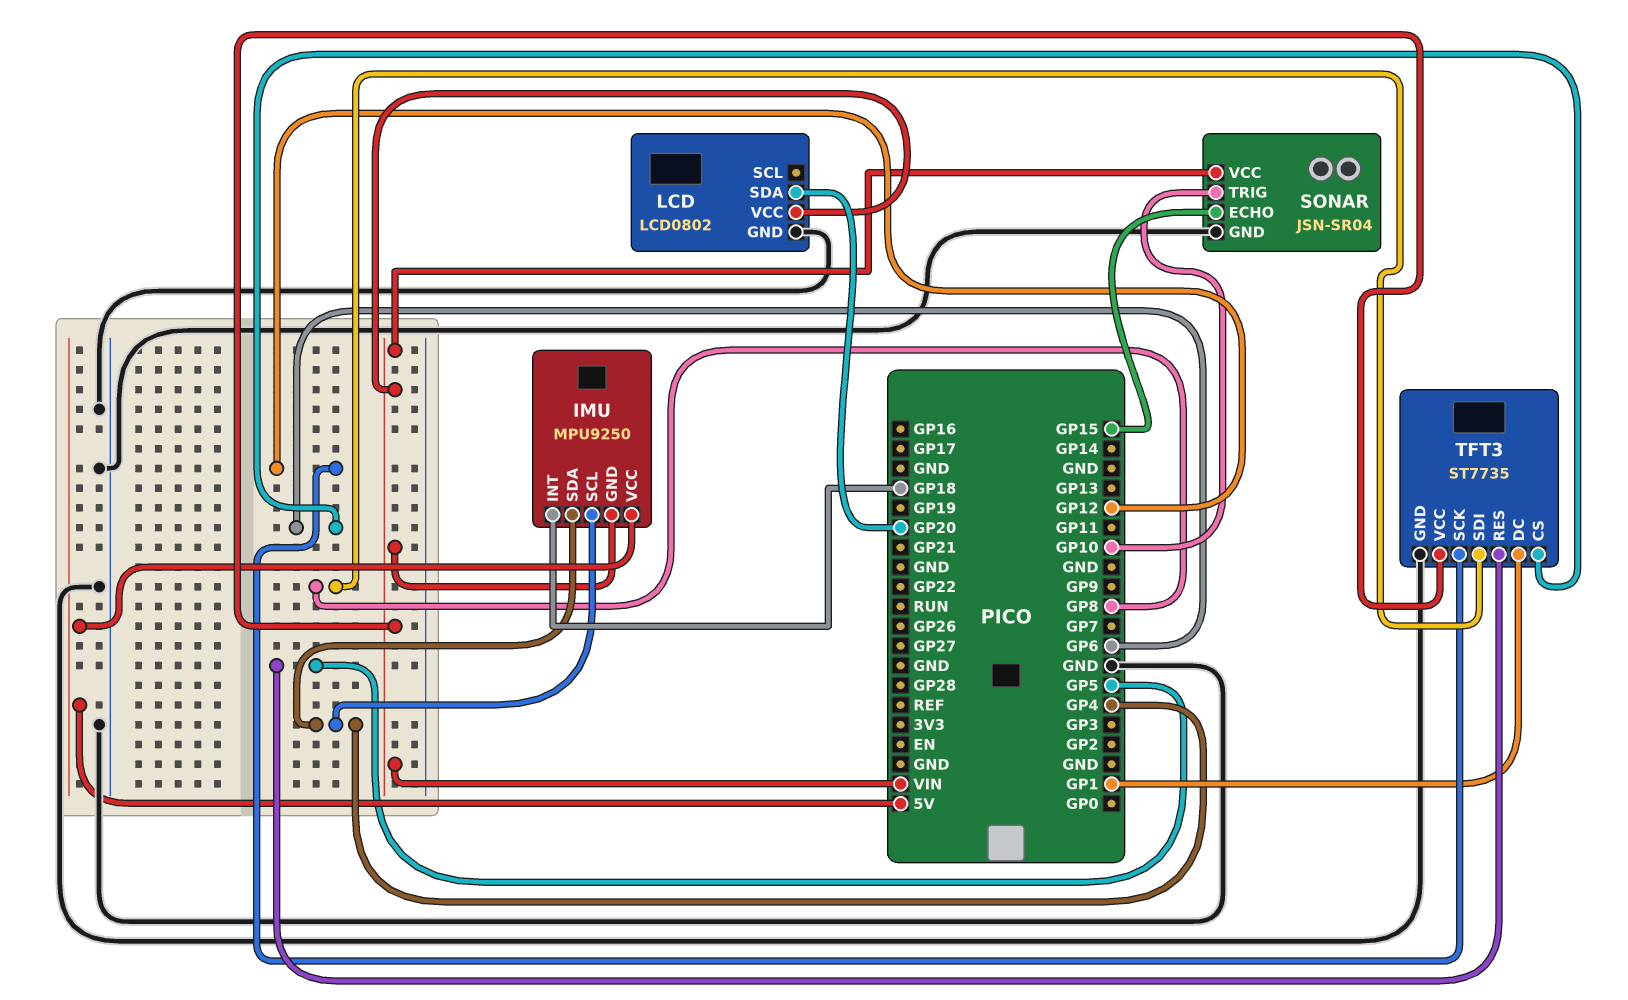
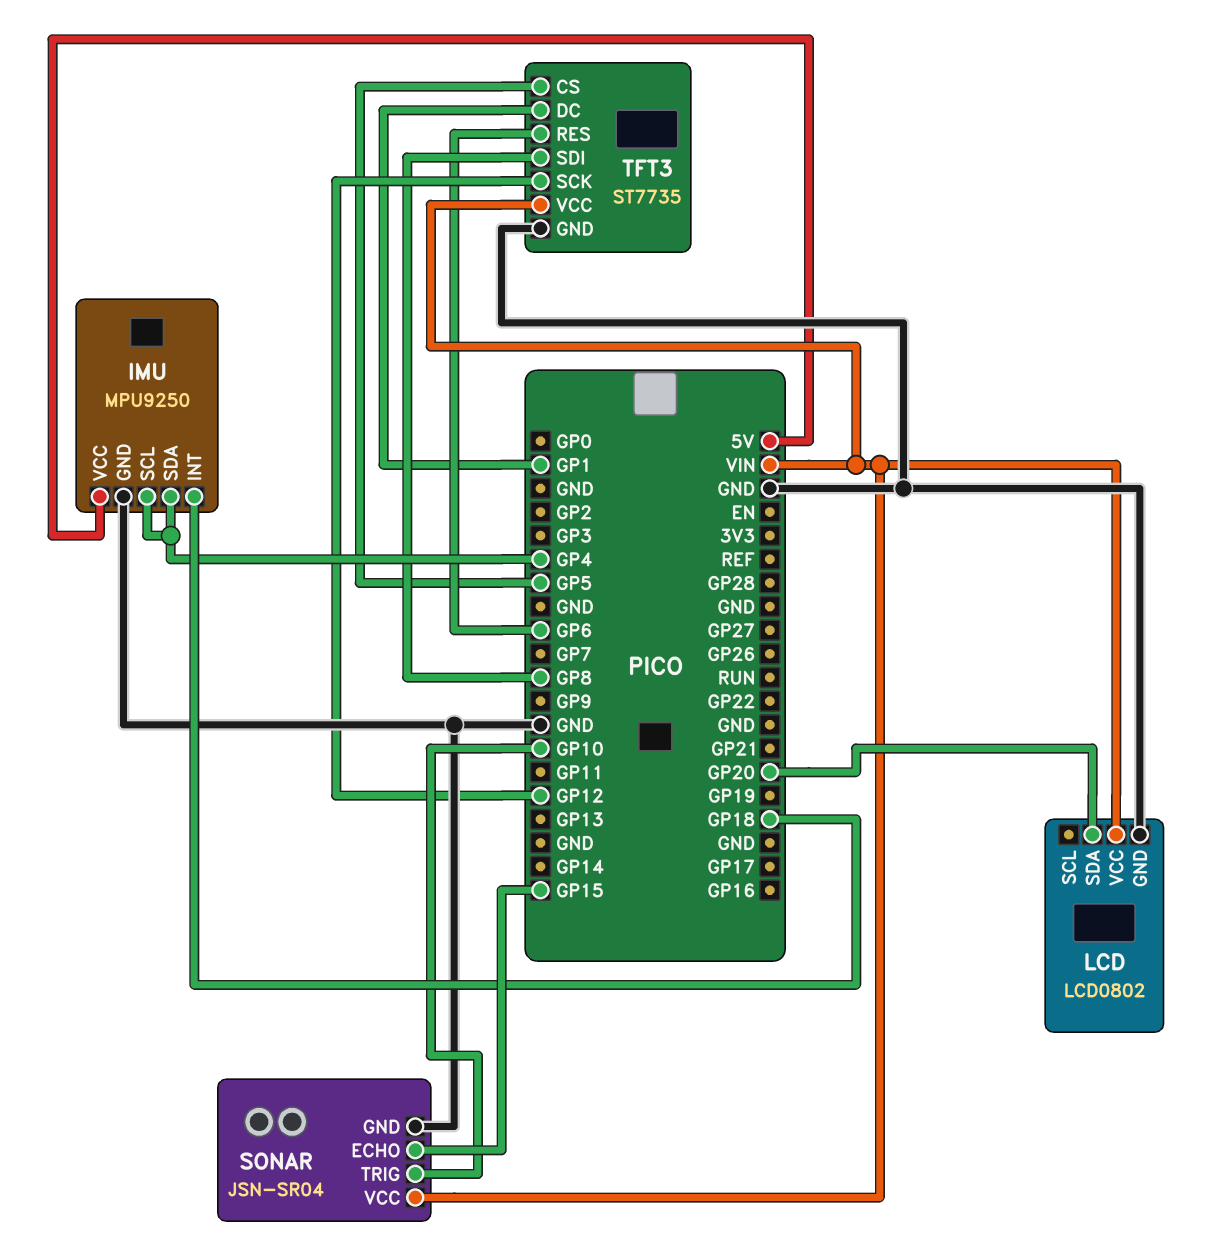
IMU pin GND: VIN -> GND
TFT3 pin CS: GP6 -> GP5
TFT3 pin RES: GP5 -> GP6

